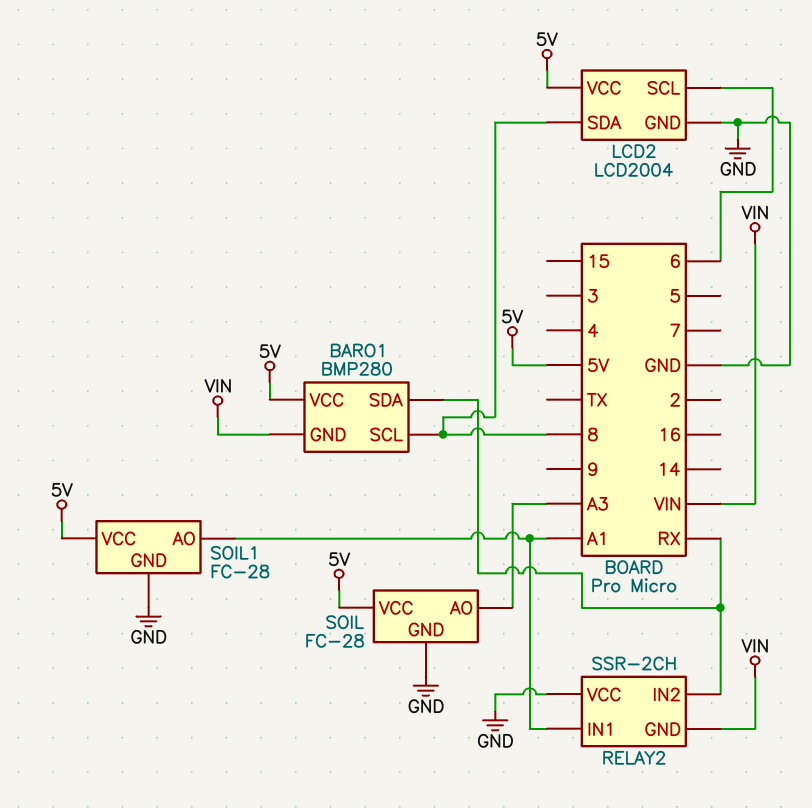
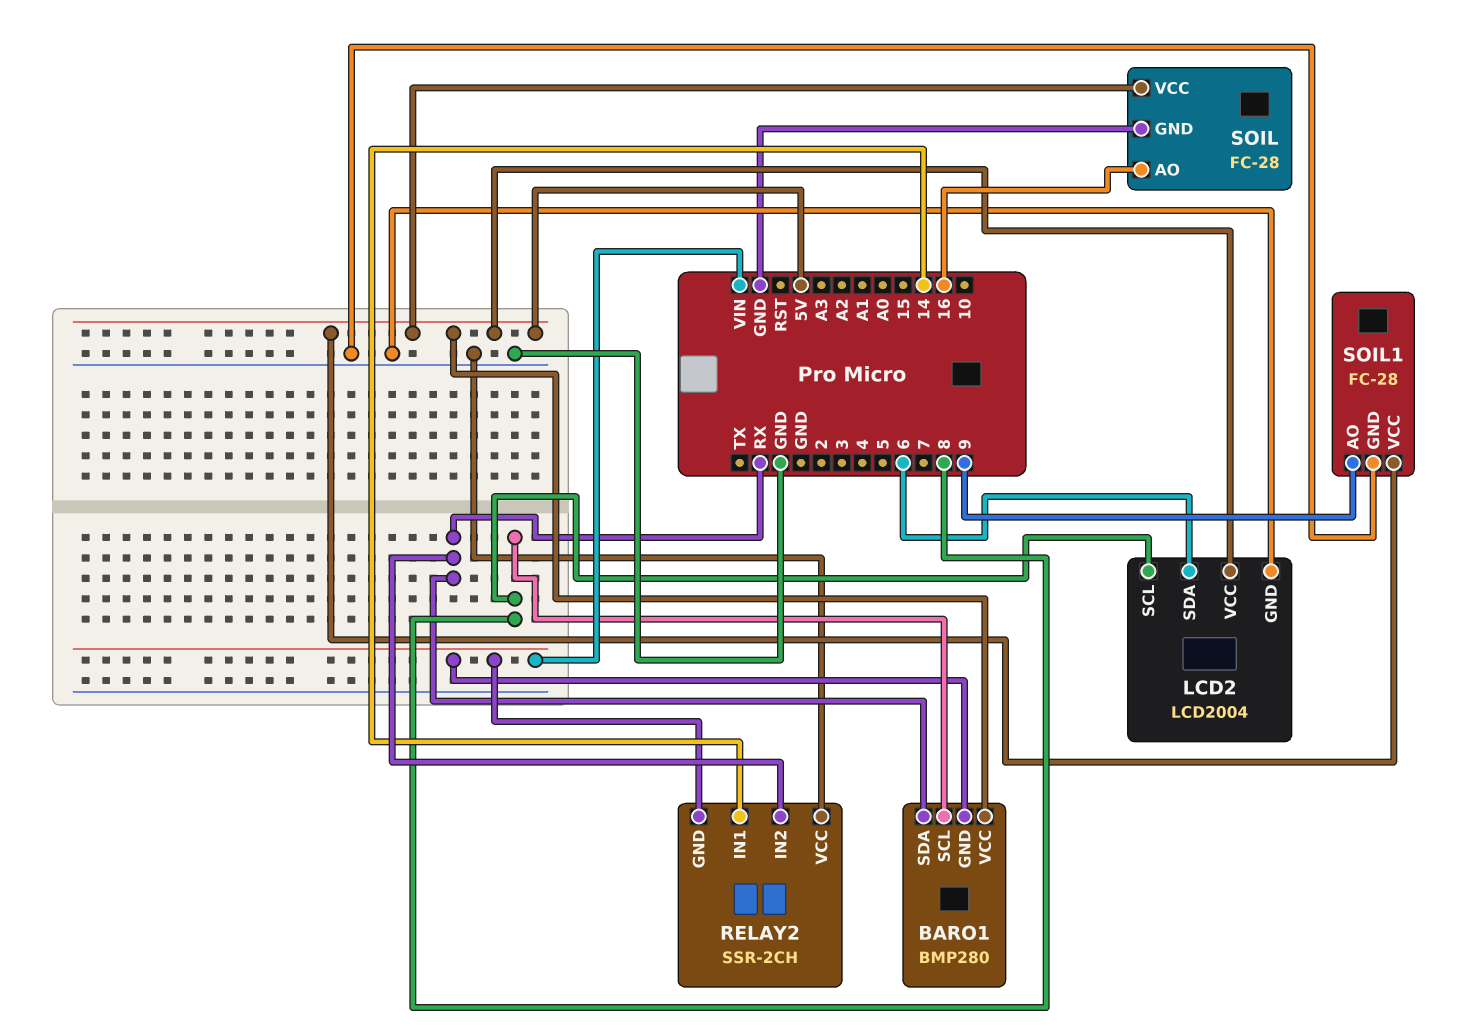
LCD2 pin SCL: 6 -> 8
LCD2 pin SDA: 8 -> 6
RELAY2 pin IN1: A1 -> 14
SOIL pin AO: A3 -> 16
SOIL1 pin AO: A1 -> 9

